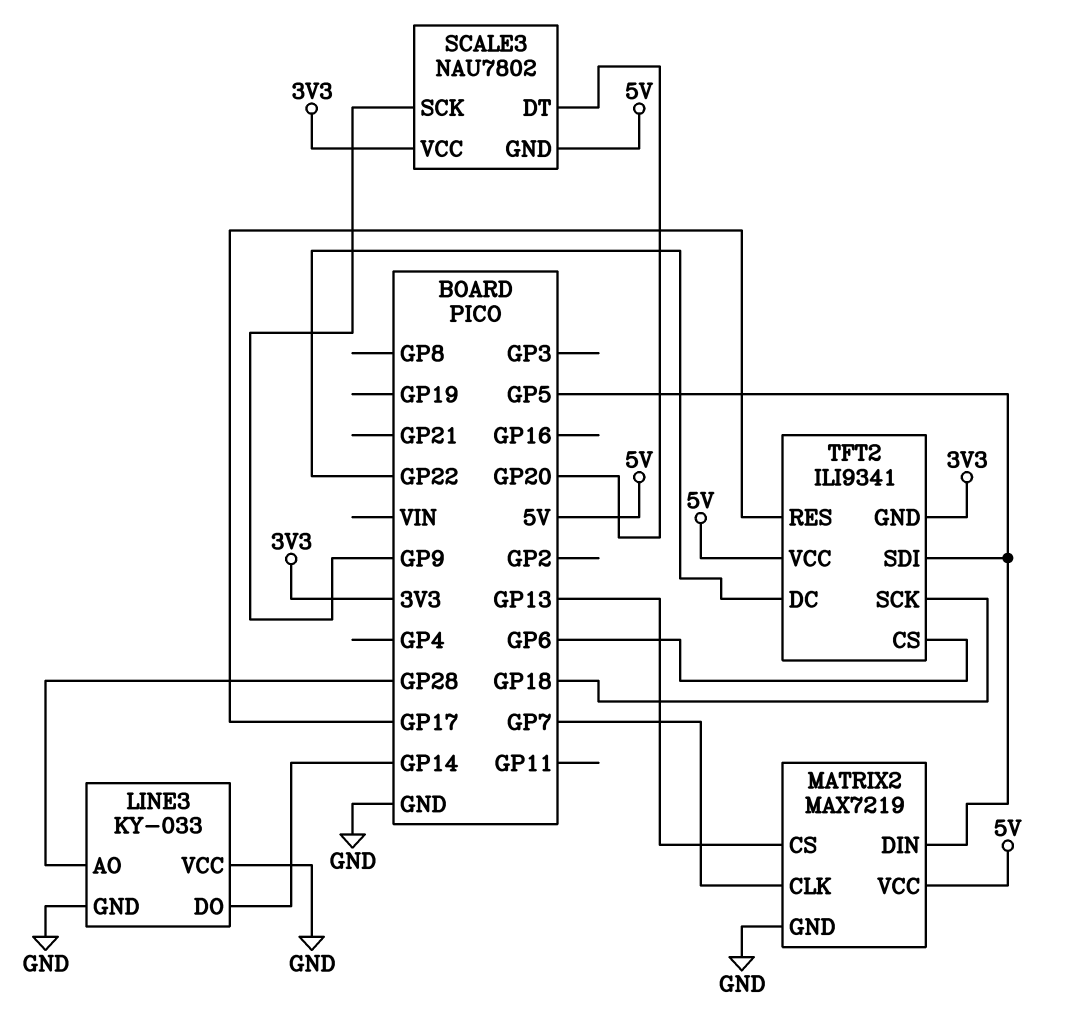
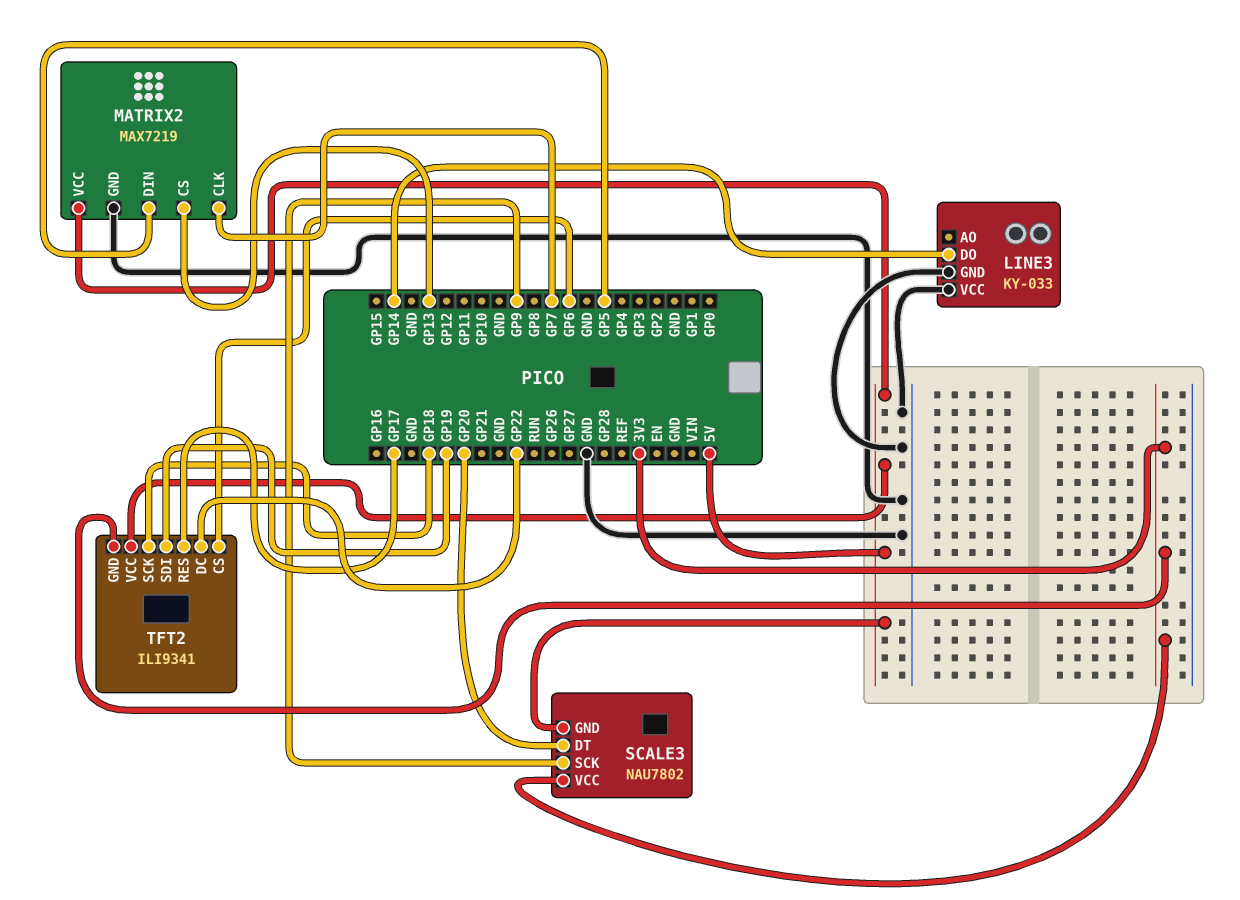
LINE3 pin AO: GP28 -> none
TFT2 pin SDI: GP5 -> GP19

